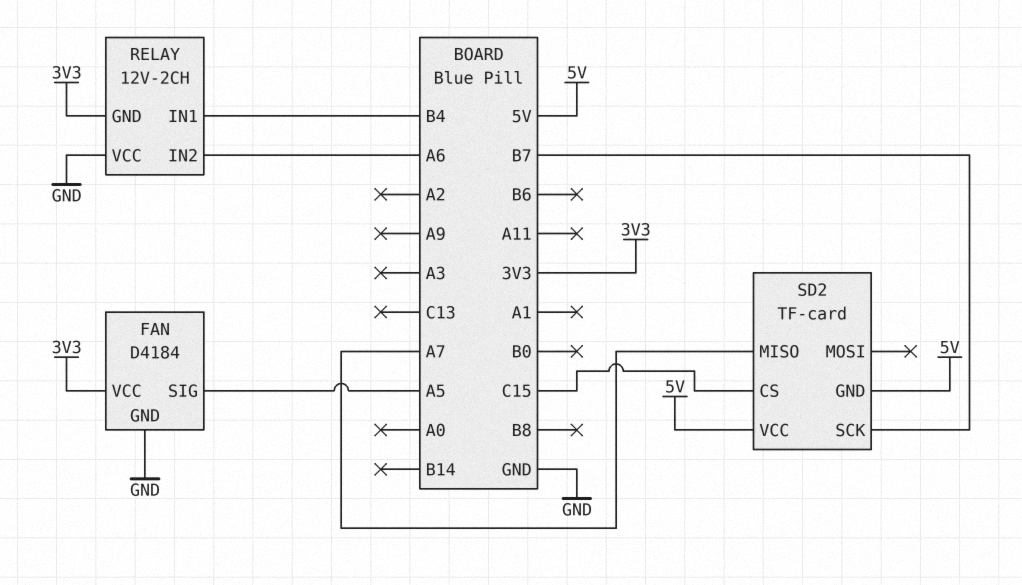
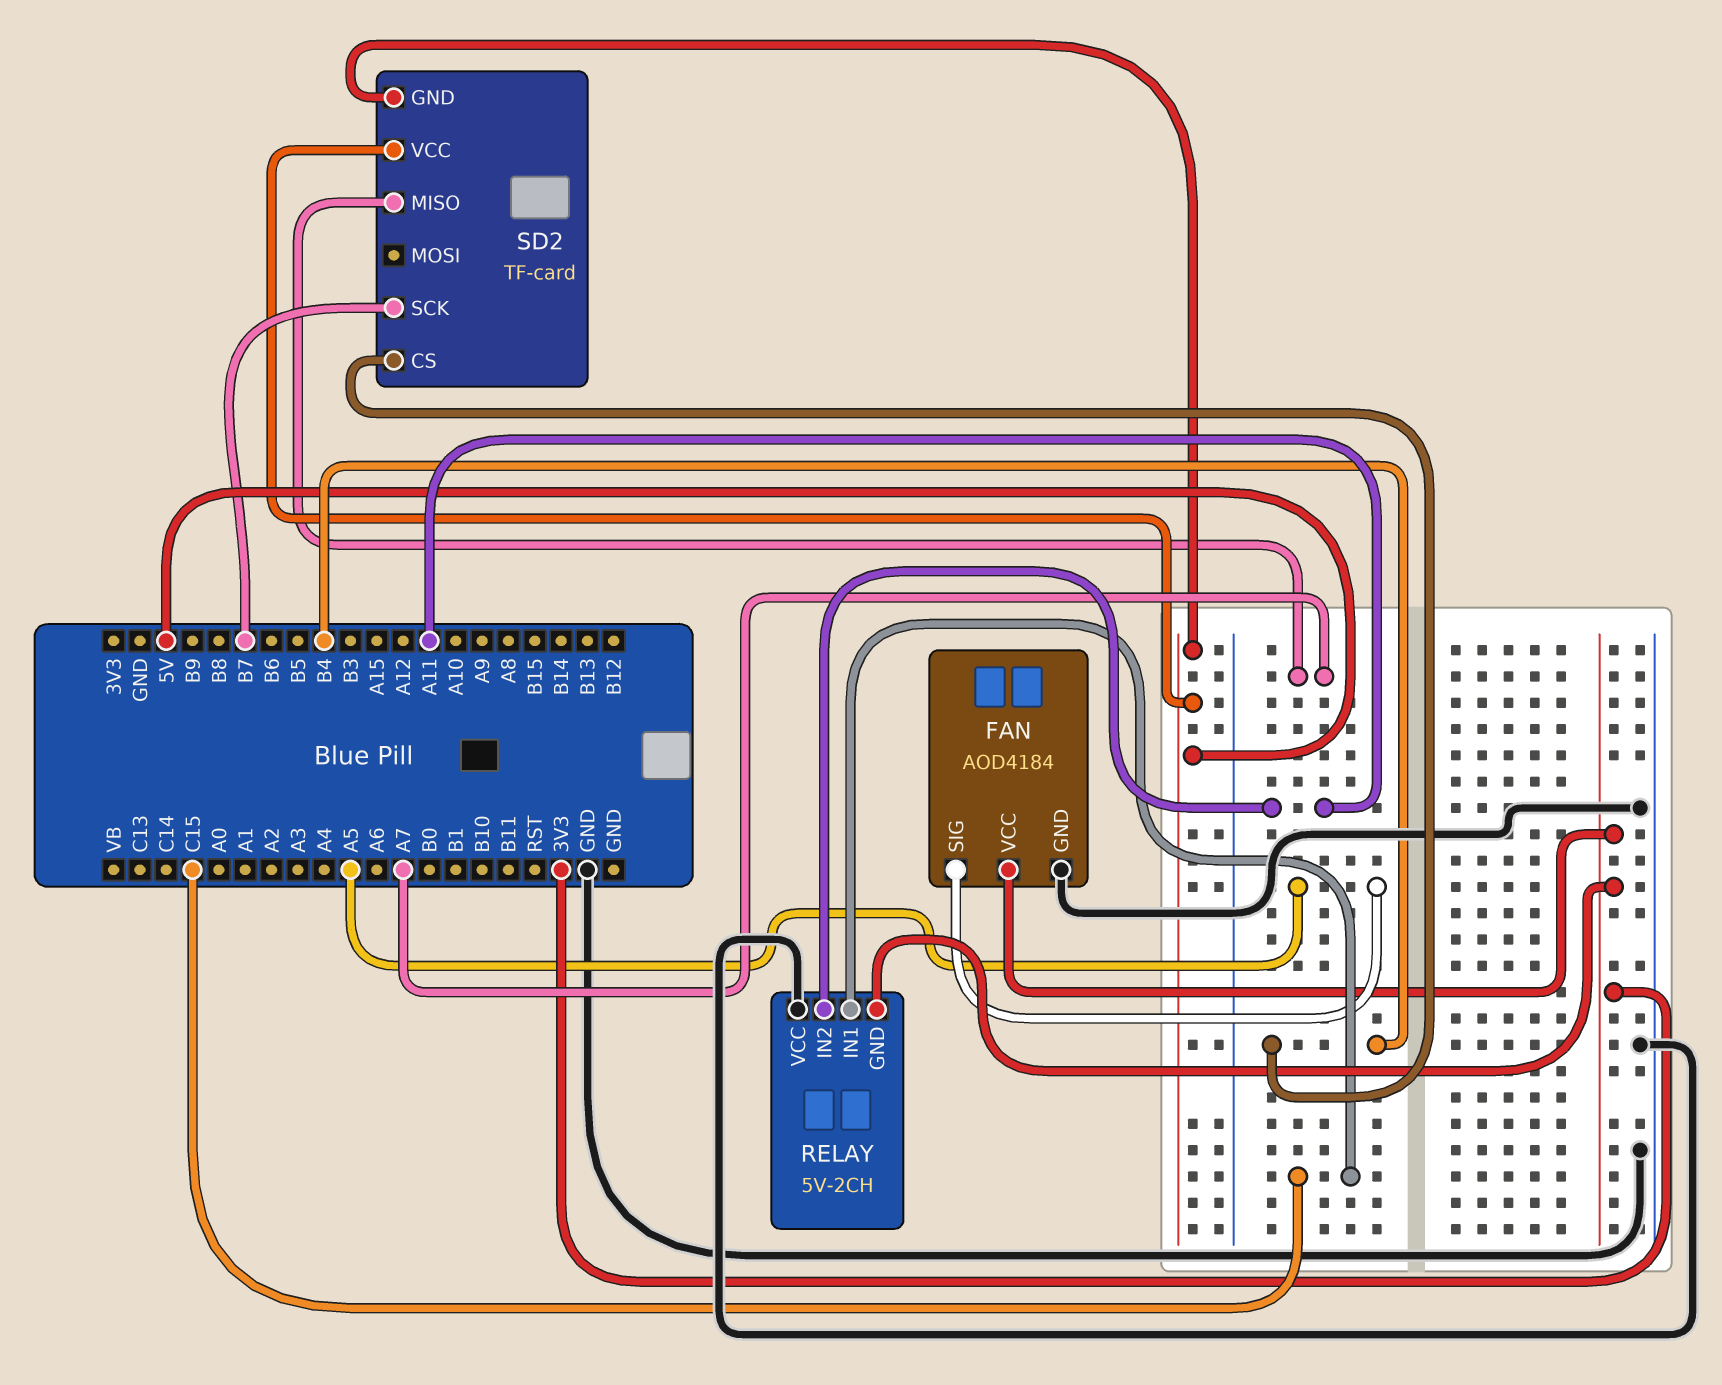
FAN: D4184 -> AOD4184
RELAY: 12V-2CH -> 5V-2CH
RELAY pin IN1: B4 -> C15
RELAY pin IN2: A6 -> A11
SD2 pin CS: C15 -> B4

